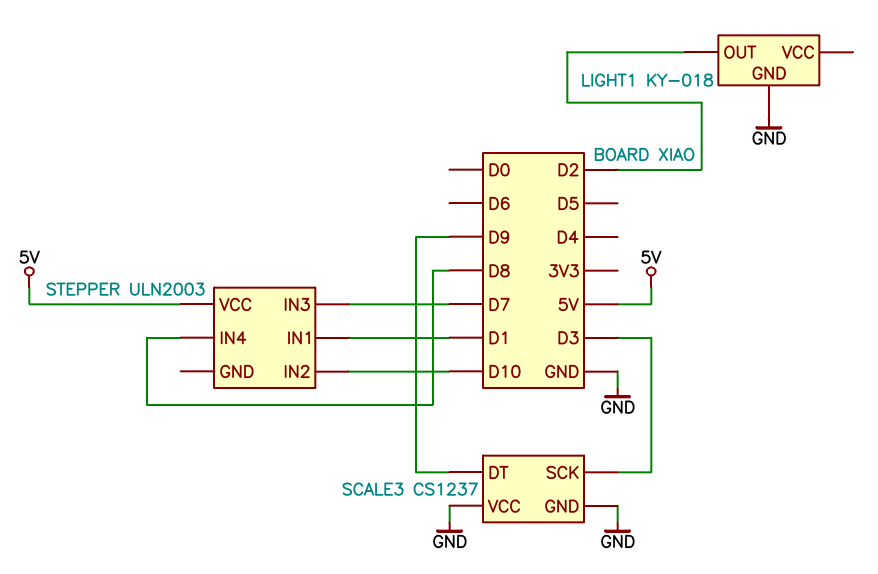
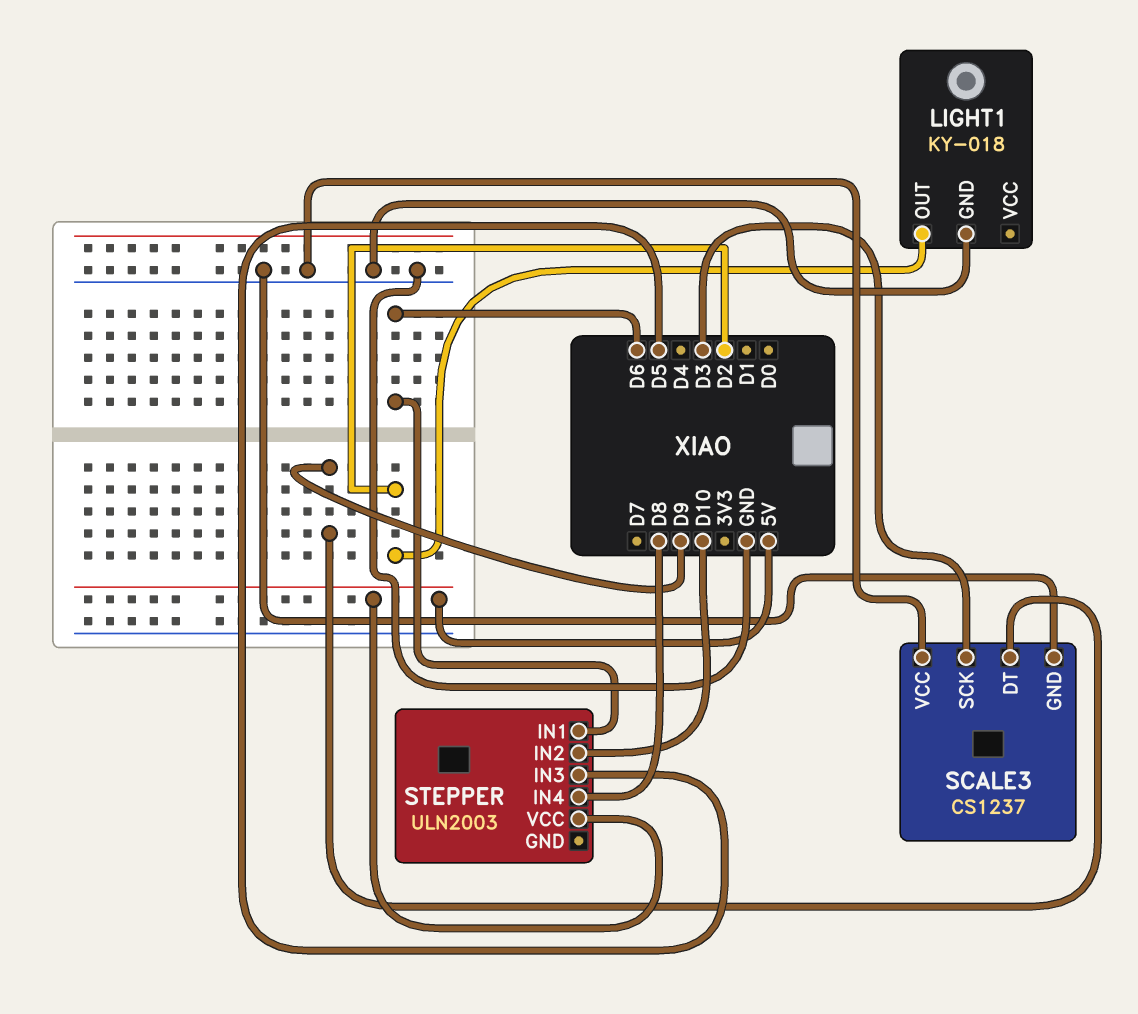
STEPPER pin IN1: D1 -> D6
STEPPER pin IN3: D7 -> D5

